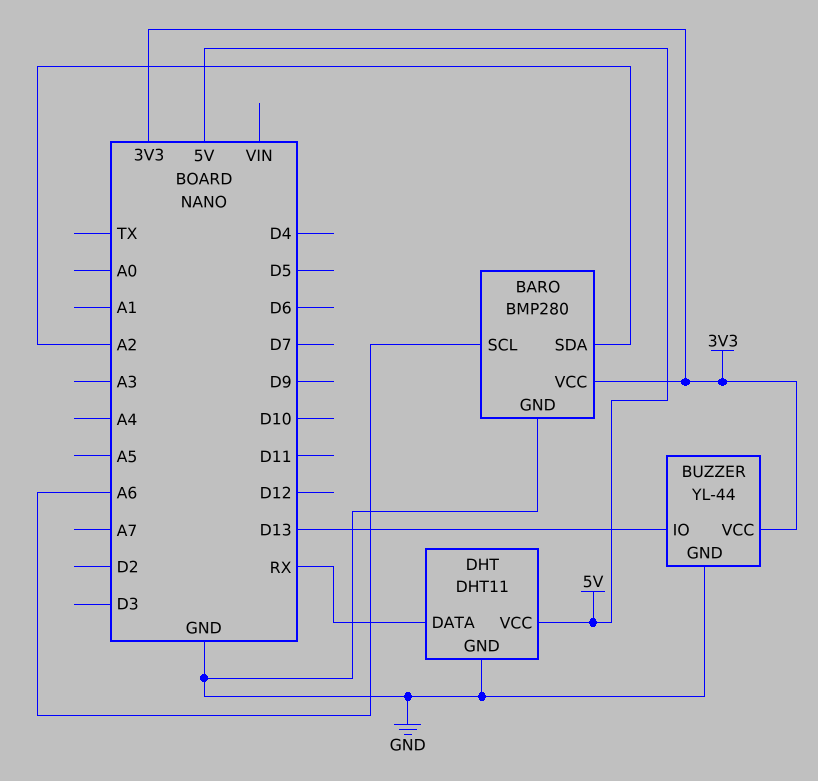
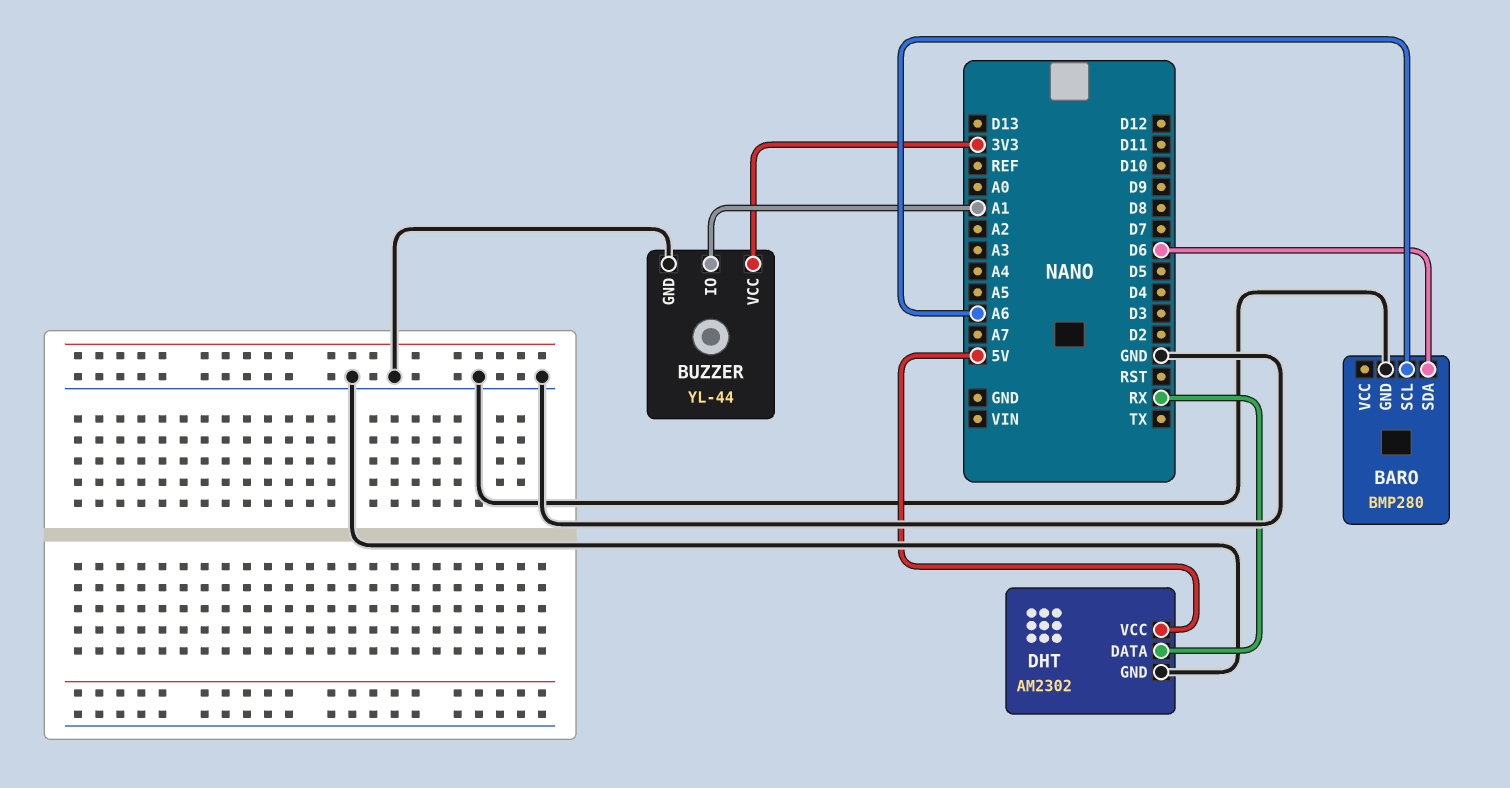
BARO pin SDA: A2 -> D6
BARO pin VCC: 3V3 -> none
BUZZER pin IO: D13 -> A1
DHT: DHT11 -> AM2302

